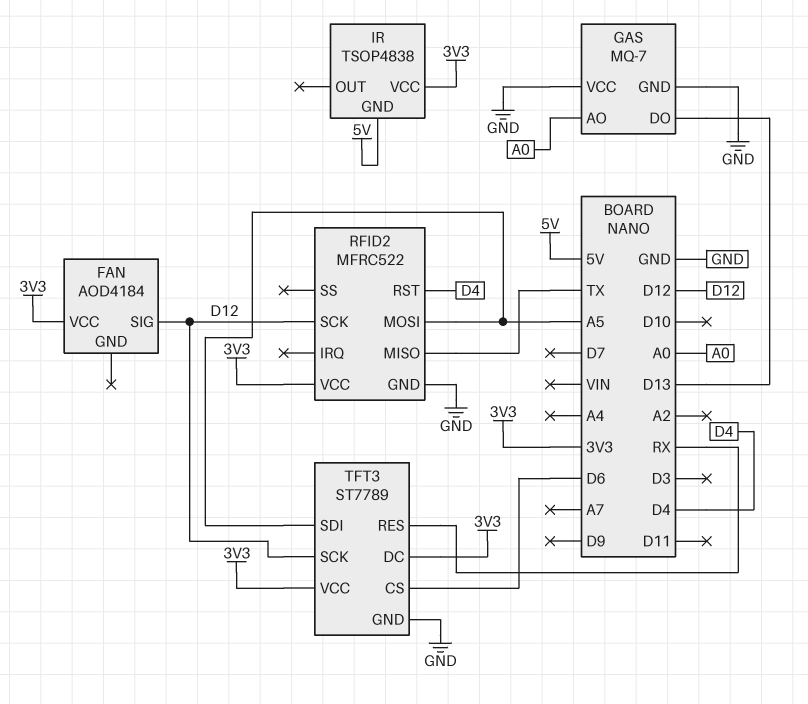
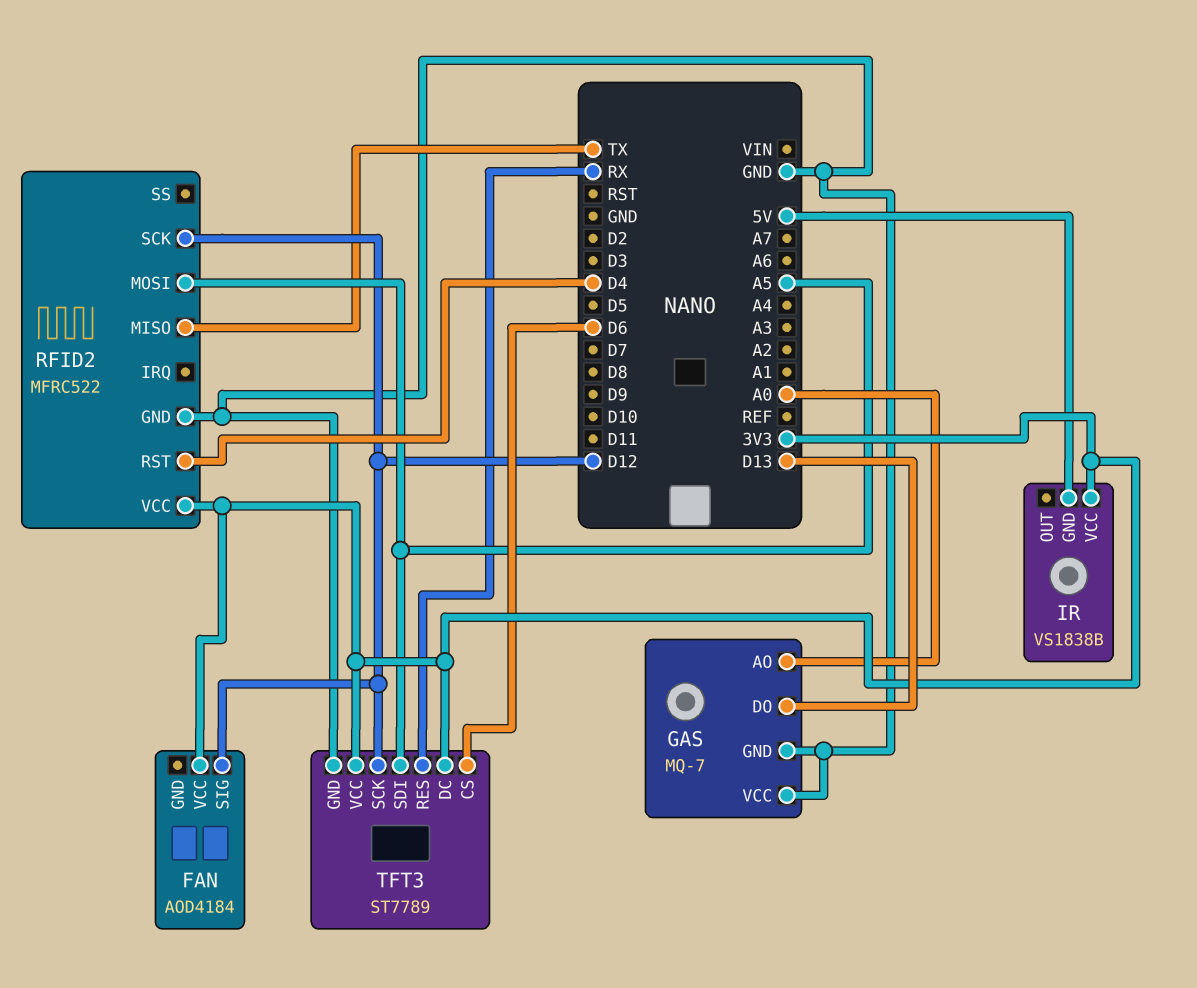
IR: TSOP4838 -> VS1838B

